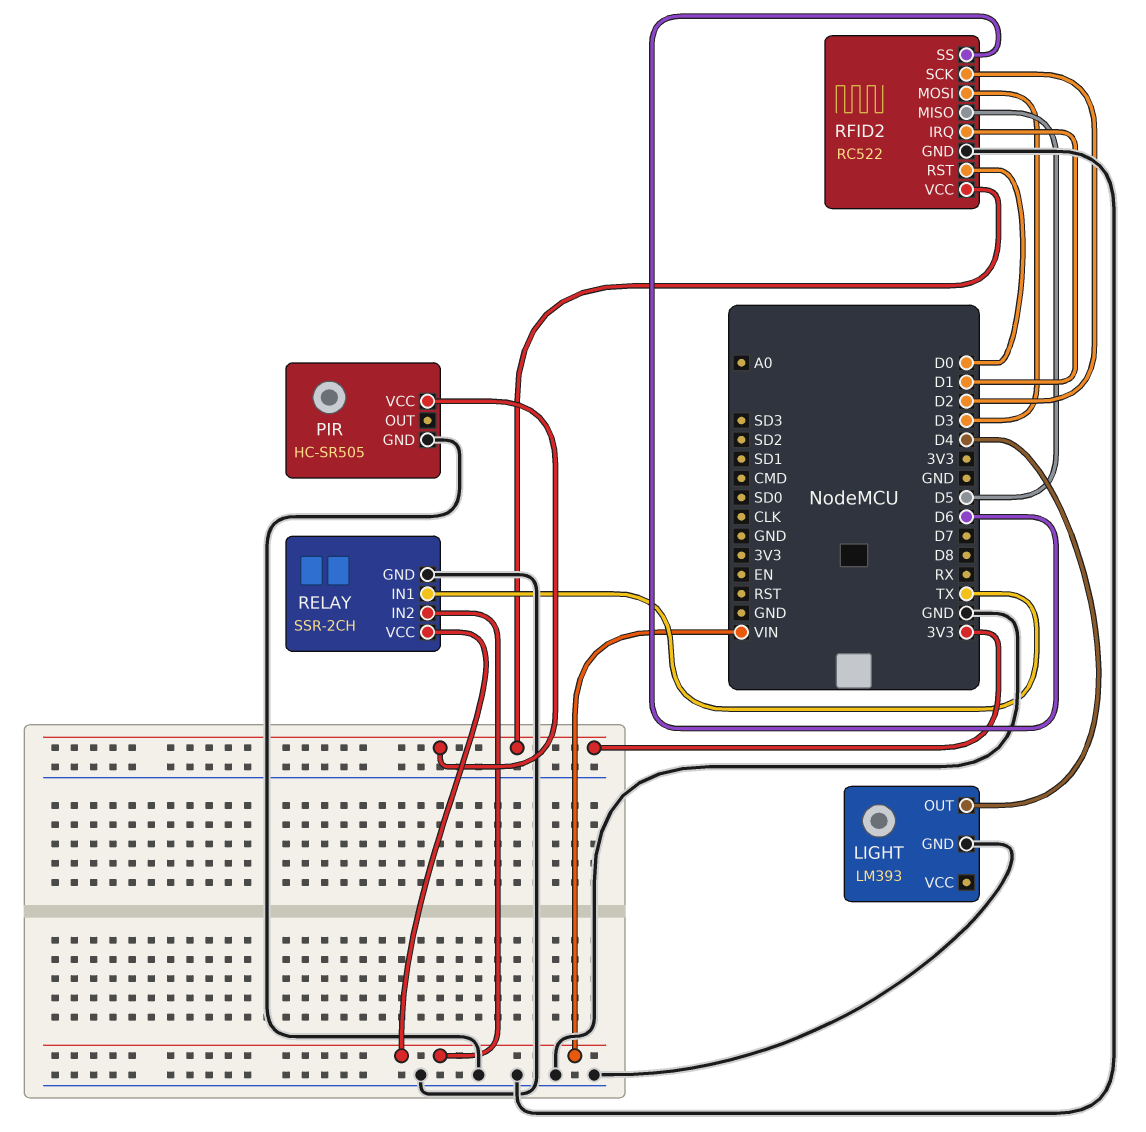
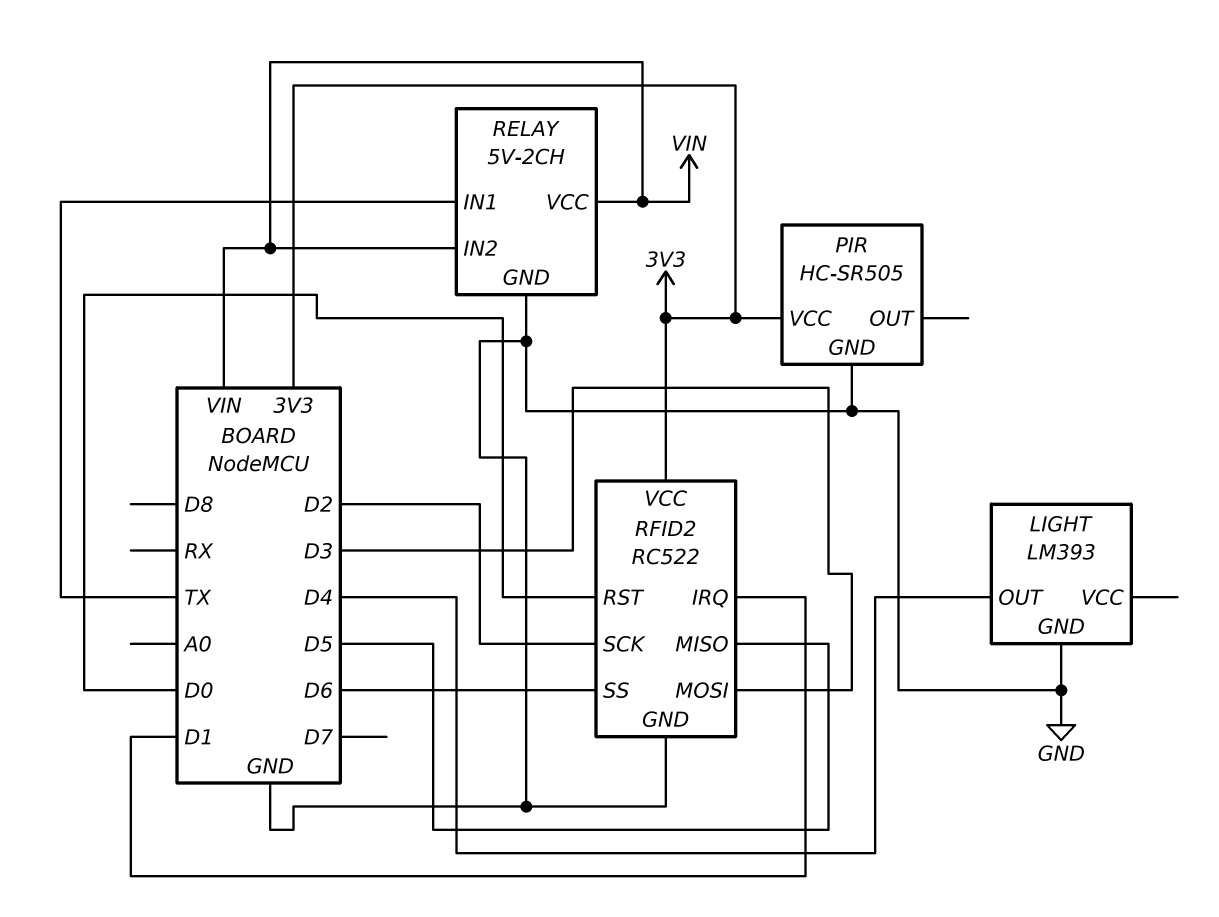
RELAY: SSR-2CH -> 5V-2CH

